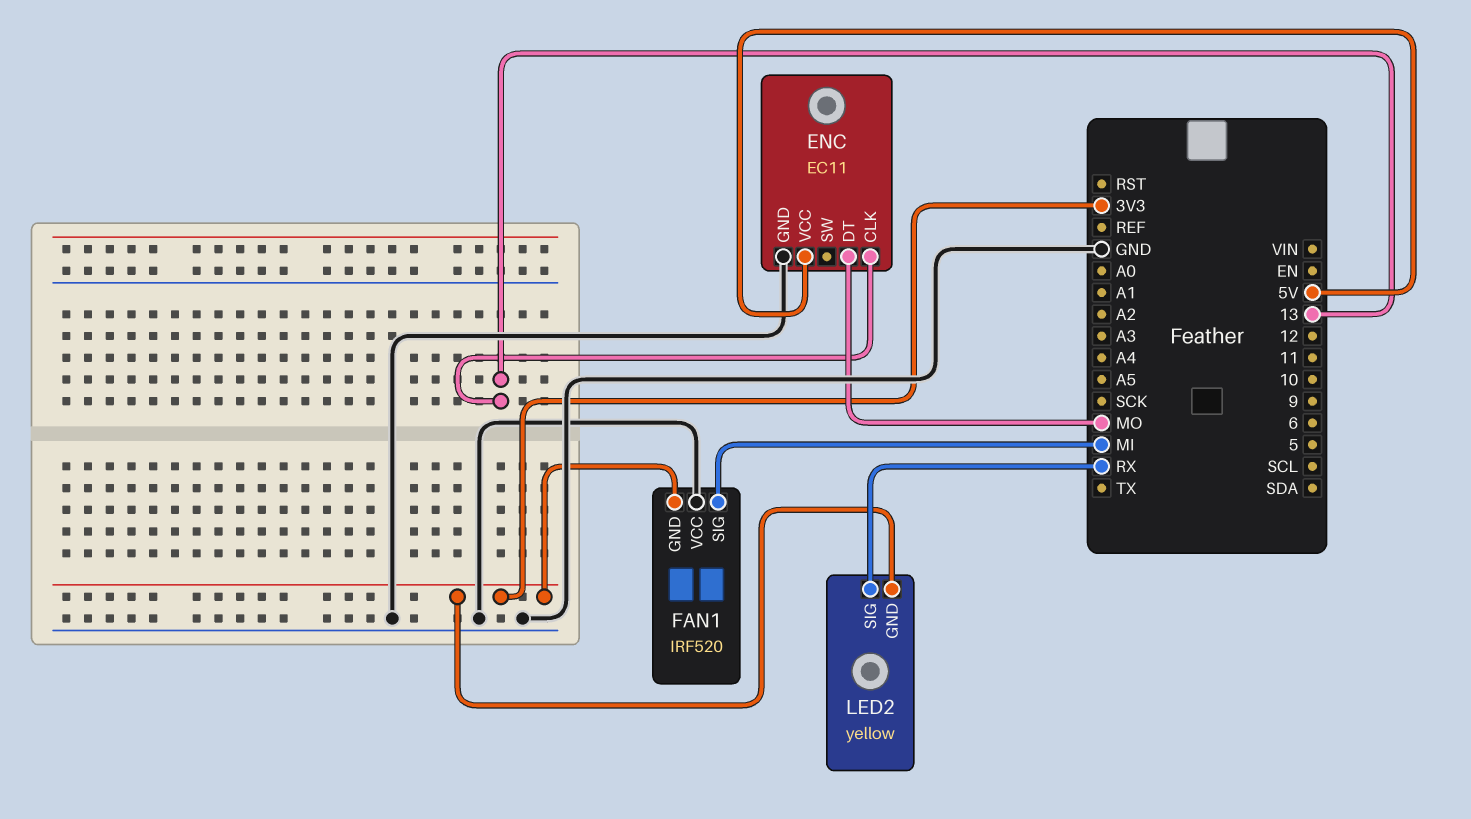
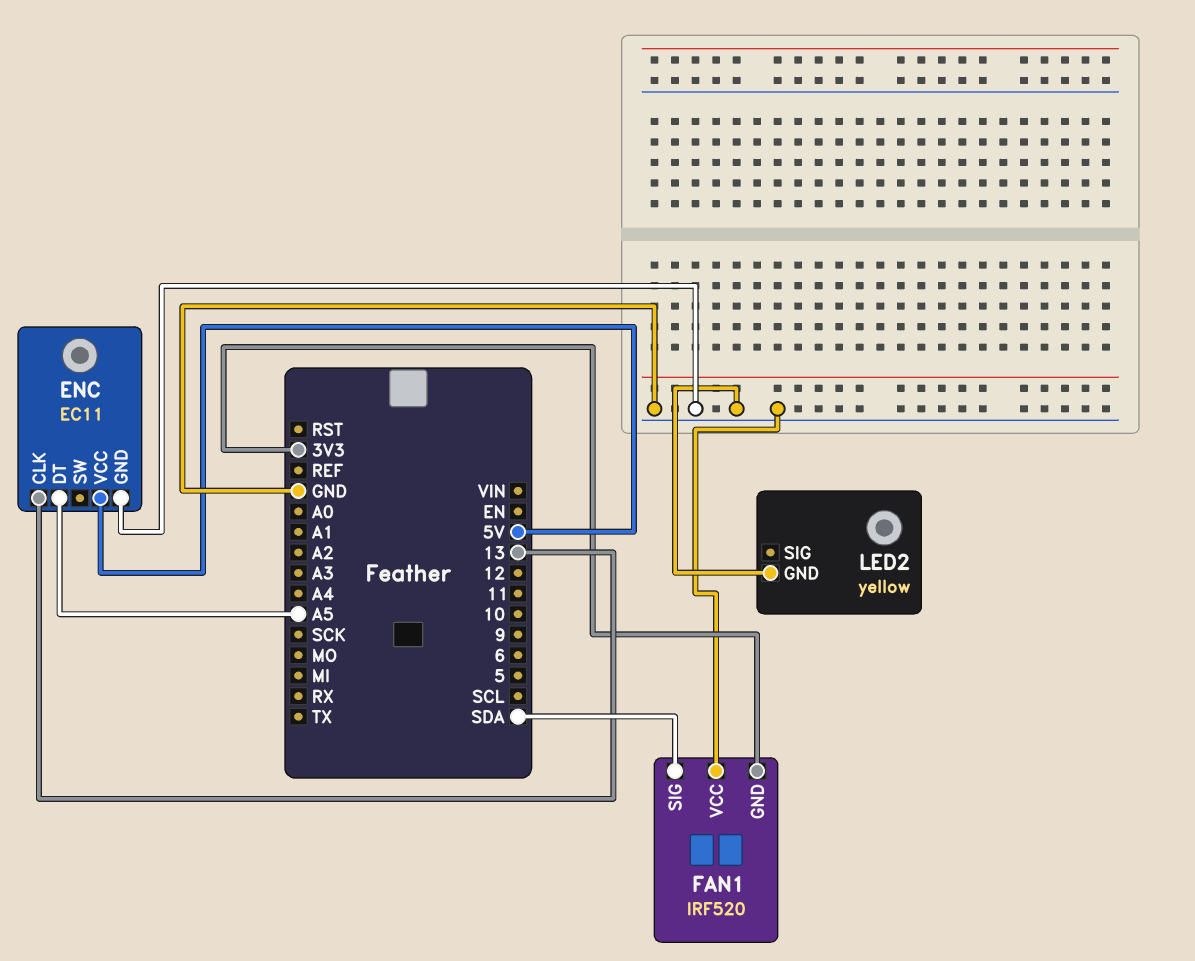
ENC pin DT: MO -> A5
FAN1 pin SIG: MI -> SDA
LED2 pin GND: 3V3 -> GND
LED2 pin SIG: RX -> none

